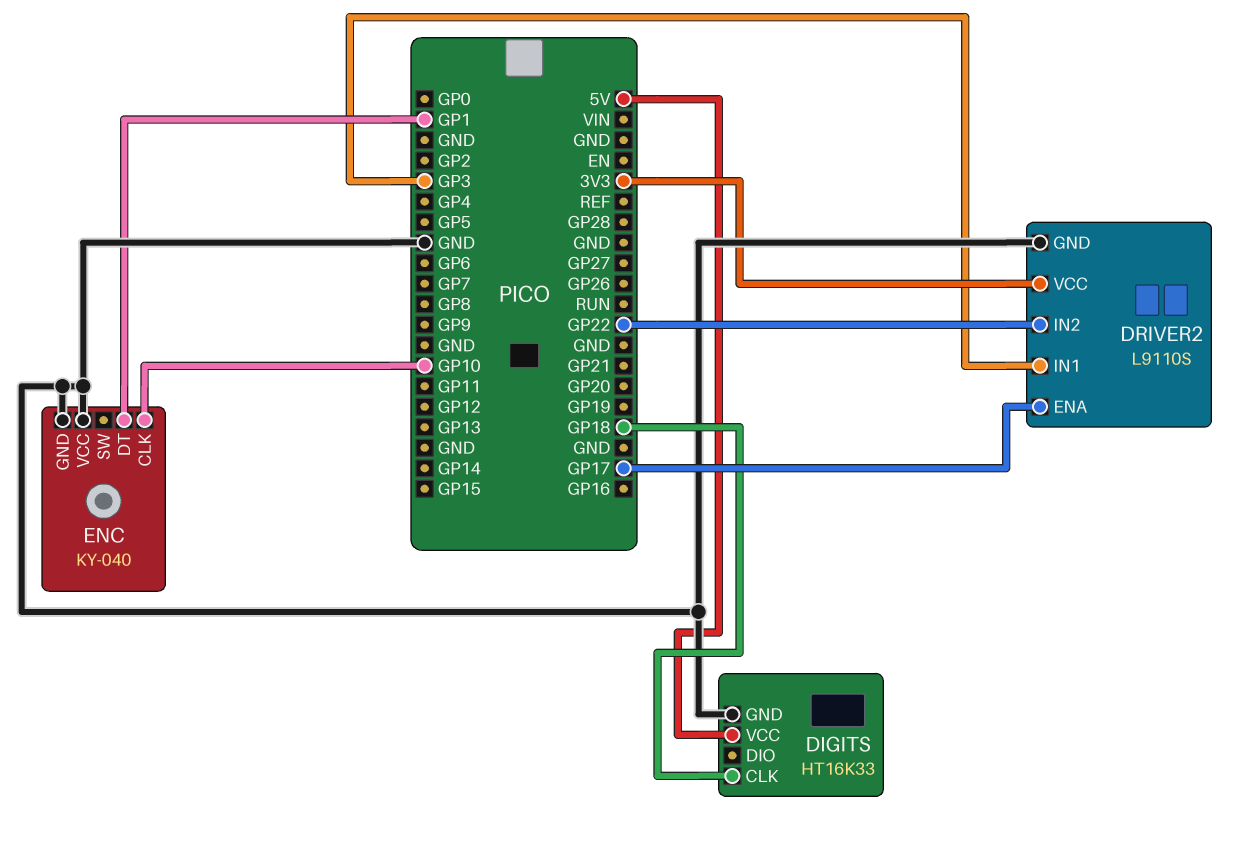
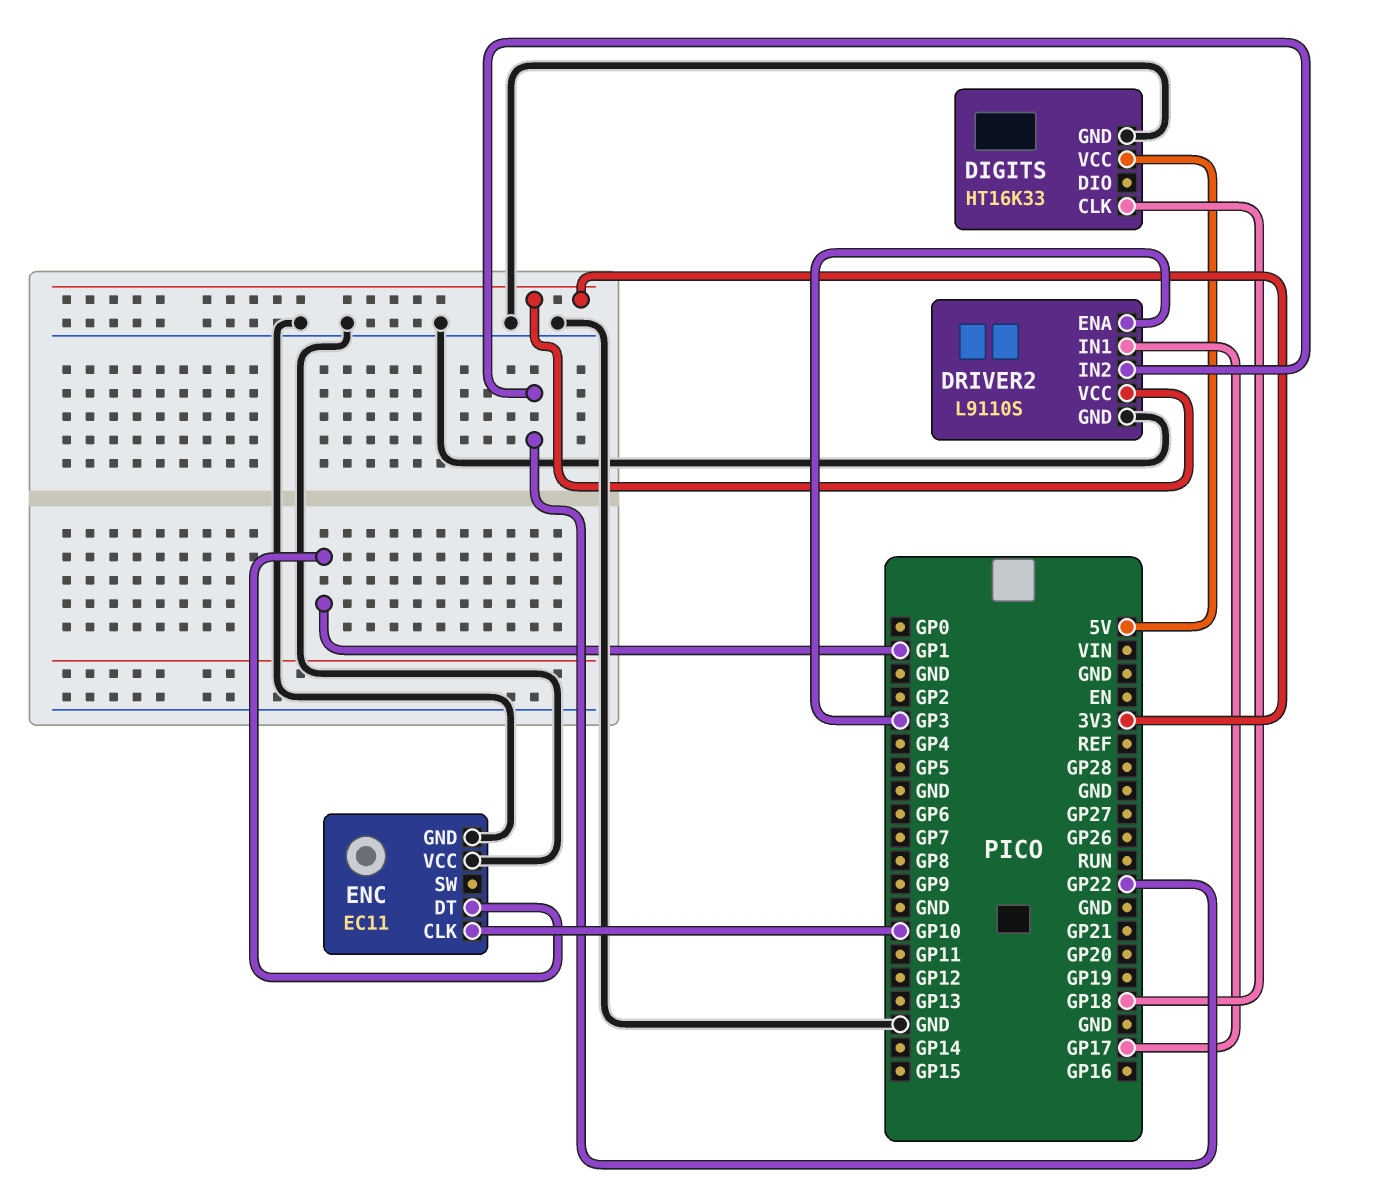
DRIVER2 pin ENA: GP17 -> GP3
DRIVER2 pin IN1: GP3 -> GP17
ENC: KY-040 -> EC11

